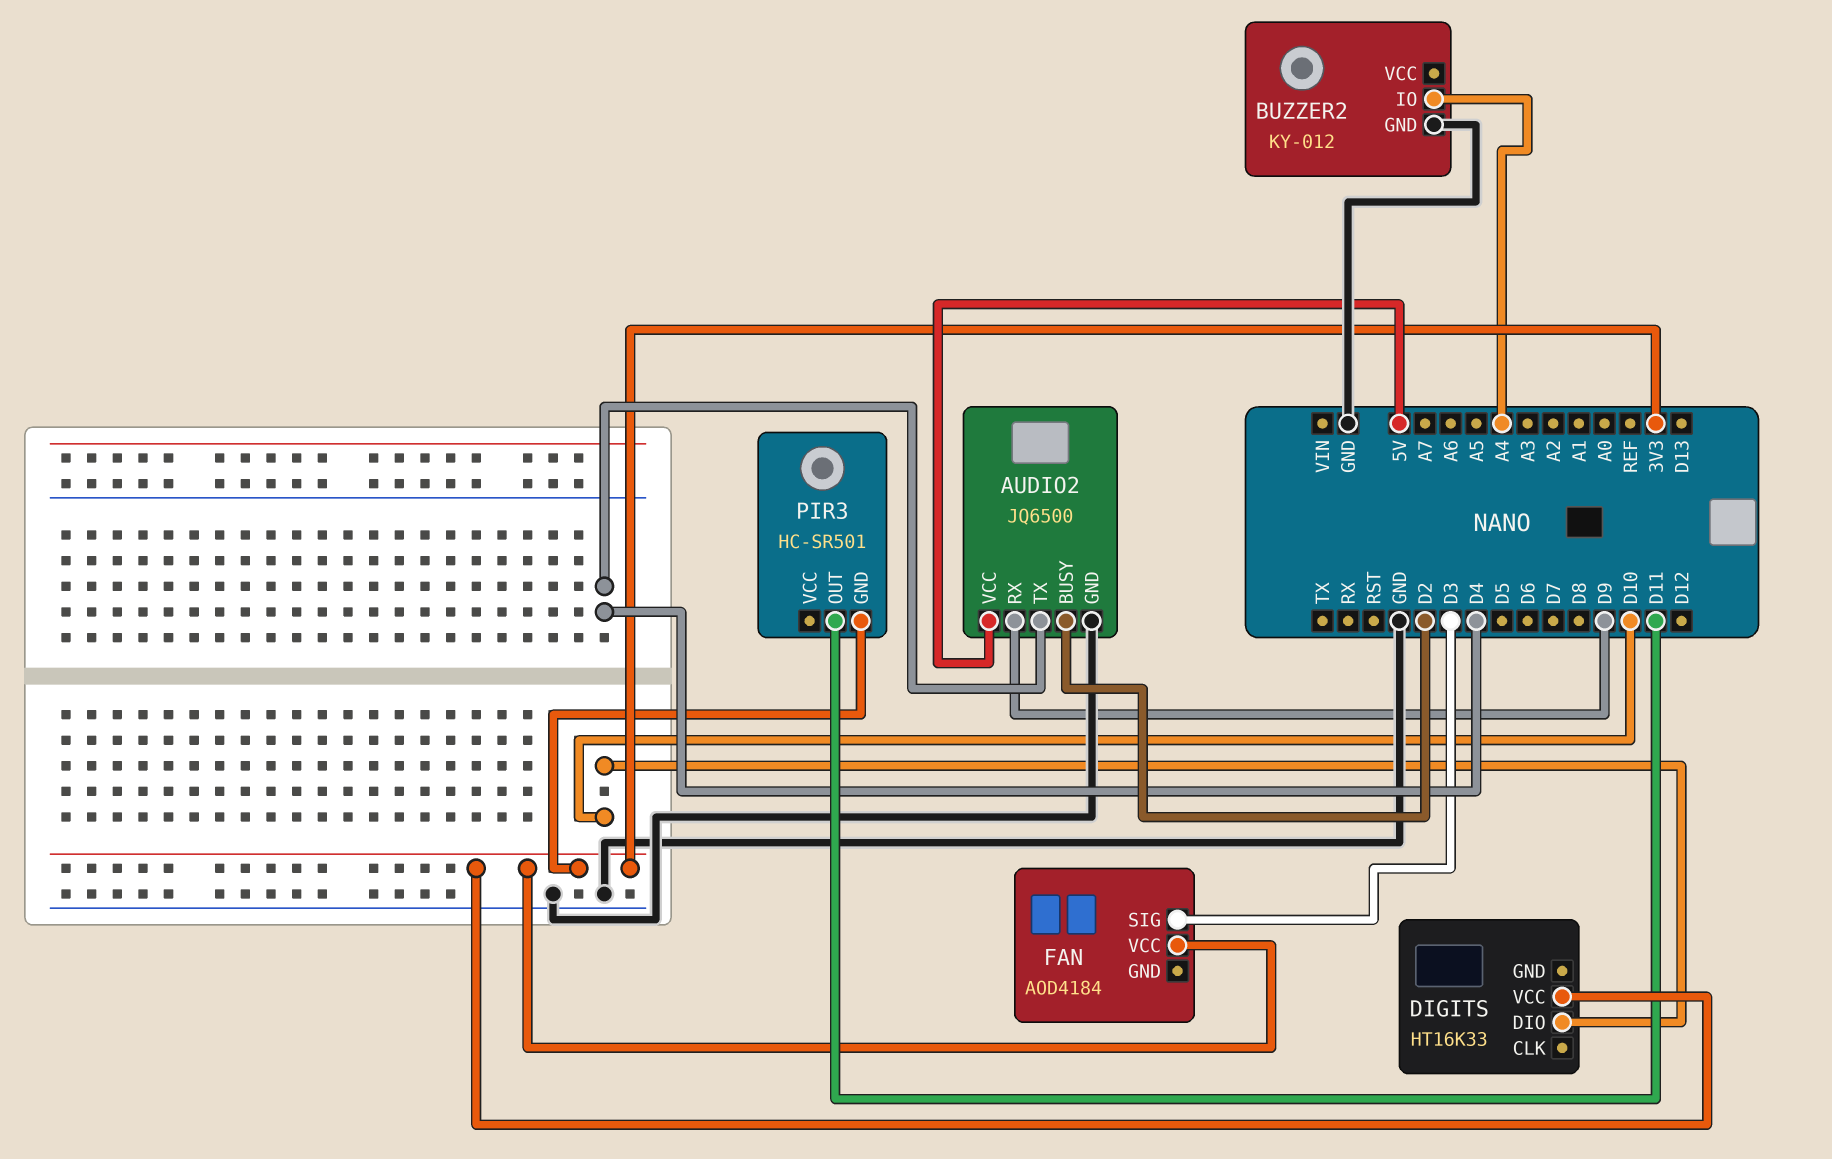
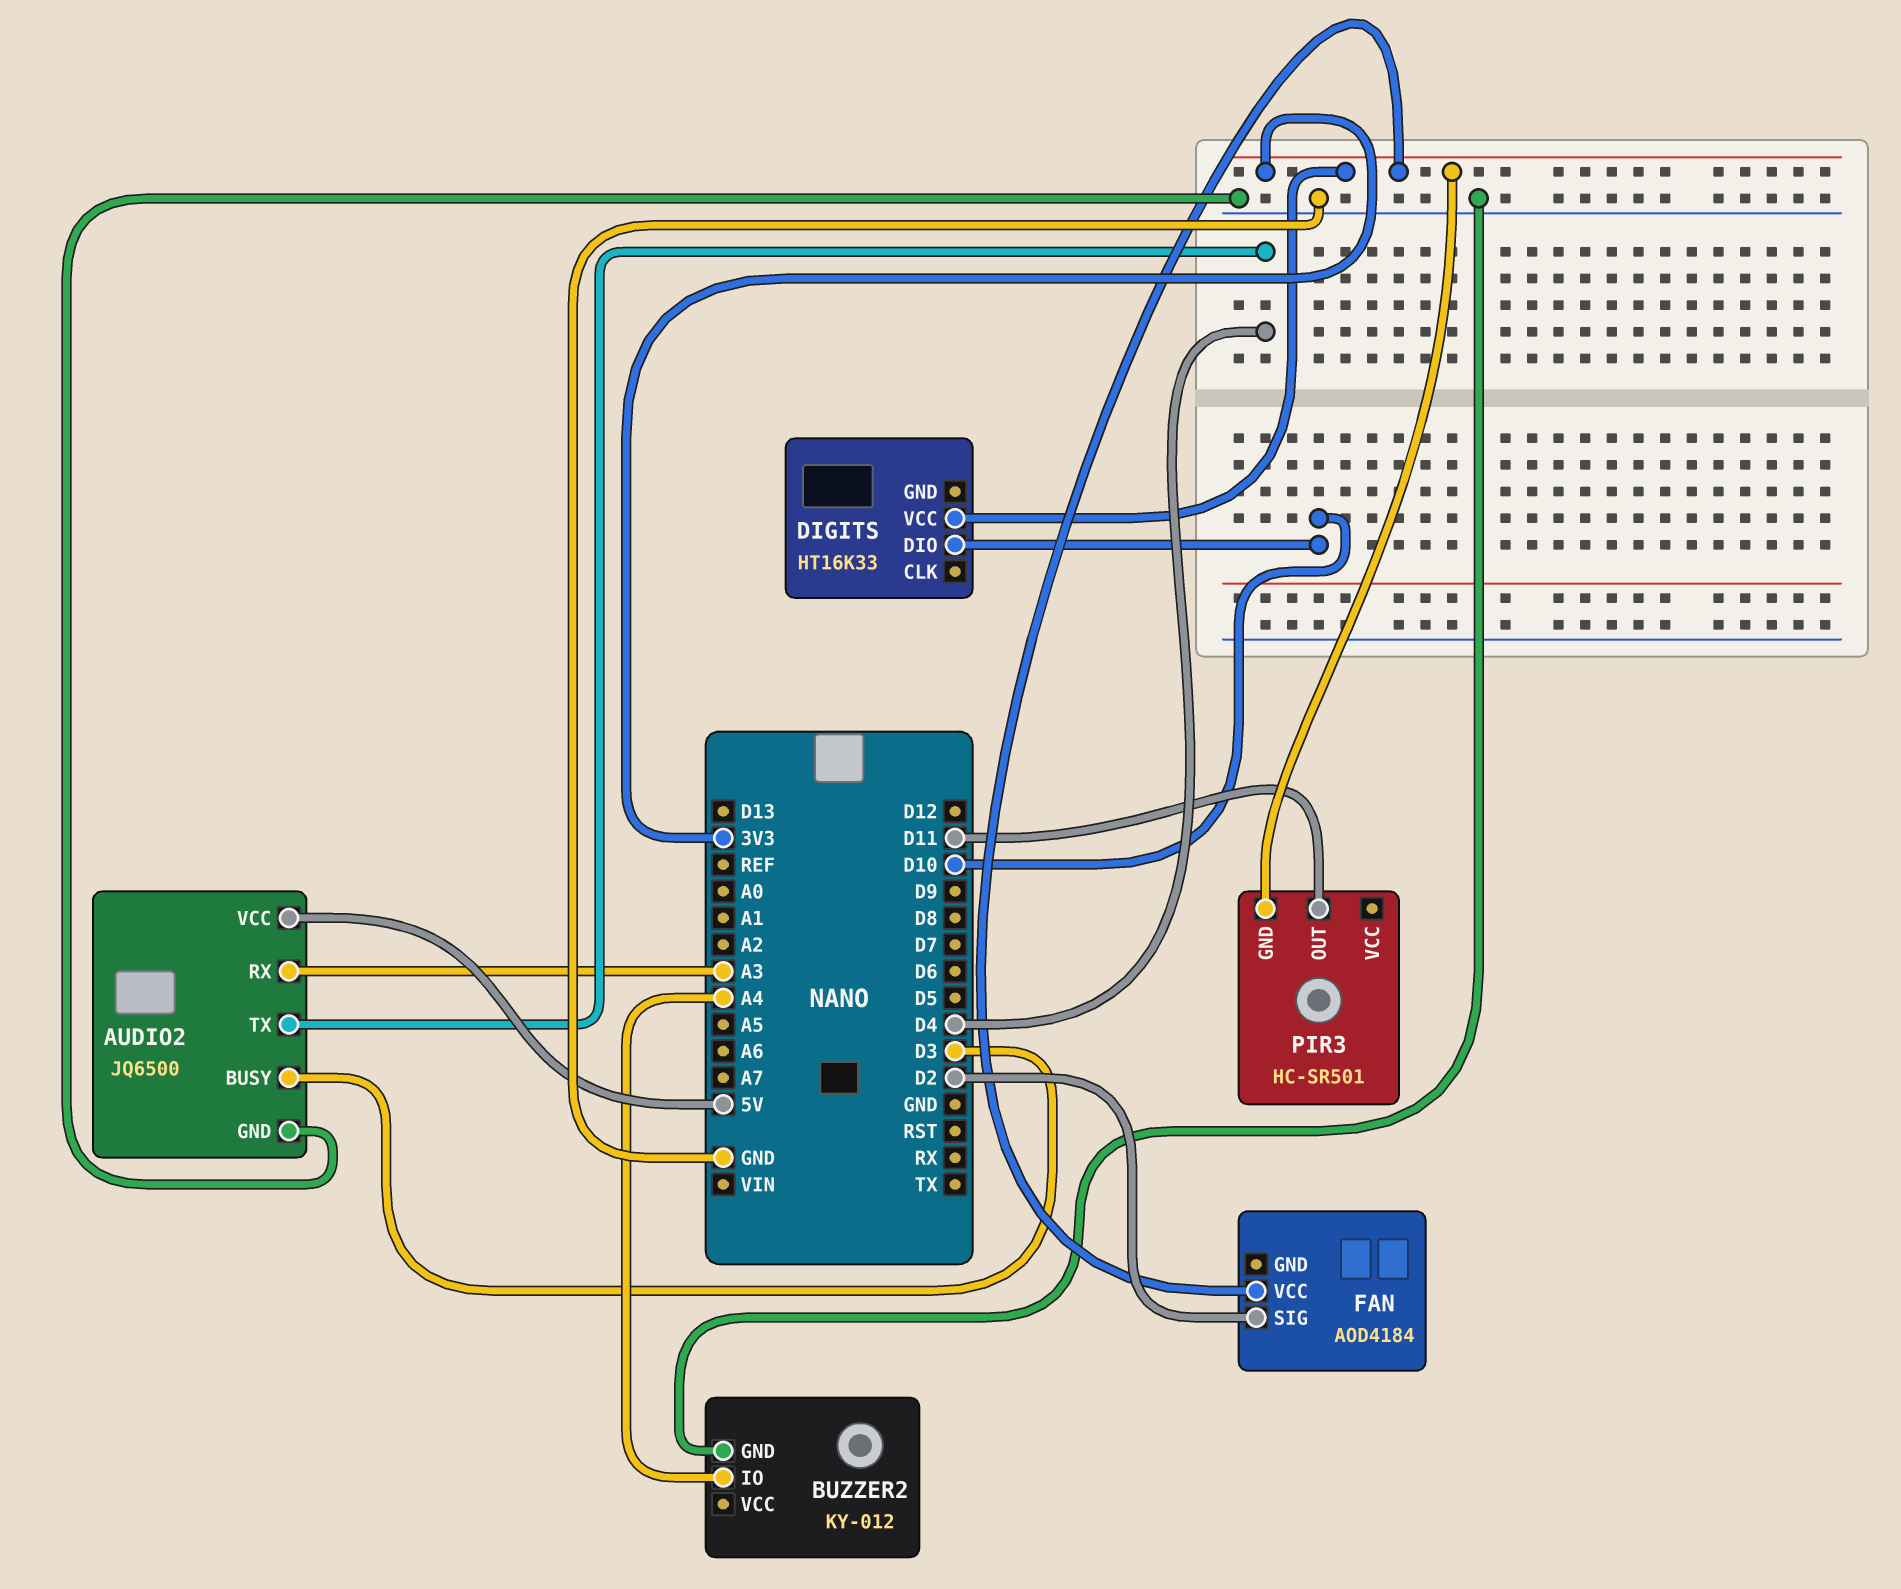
AUDIO2 pin BUSY: D2 -> D3
AUDIO2 pin RX: D9 -> A3
FAN pin SIG: D3 -> D2

